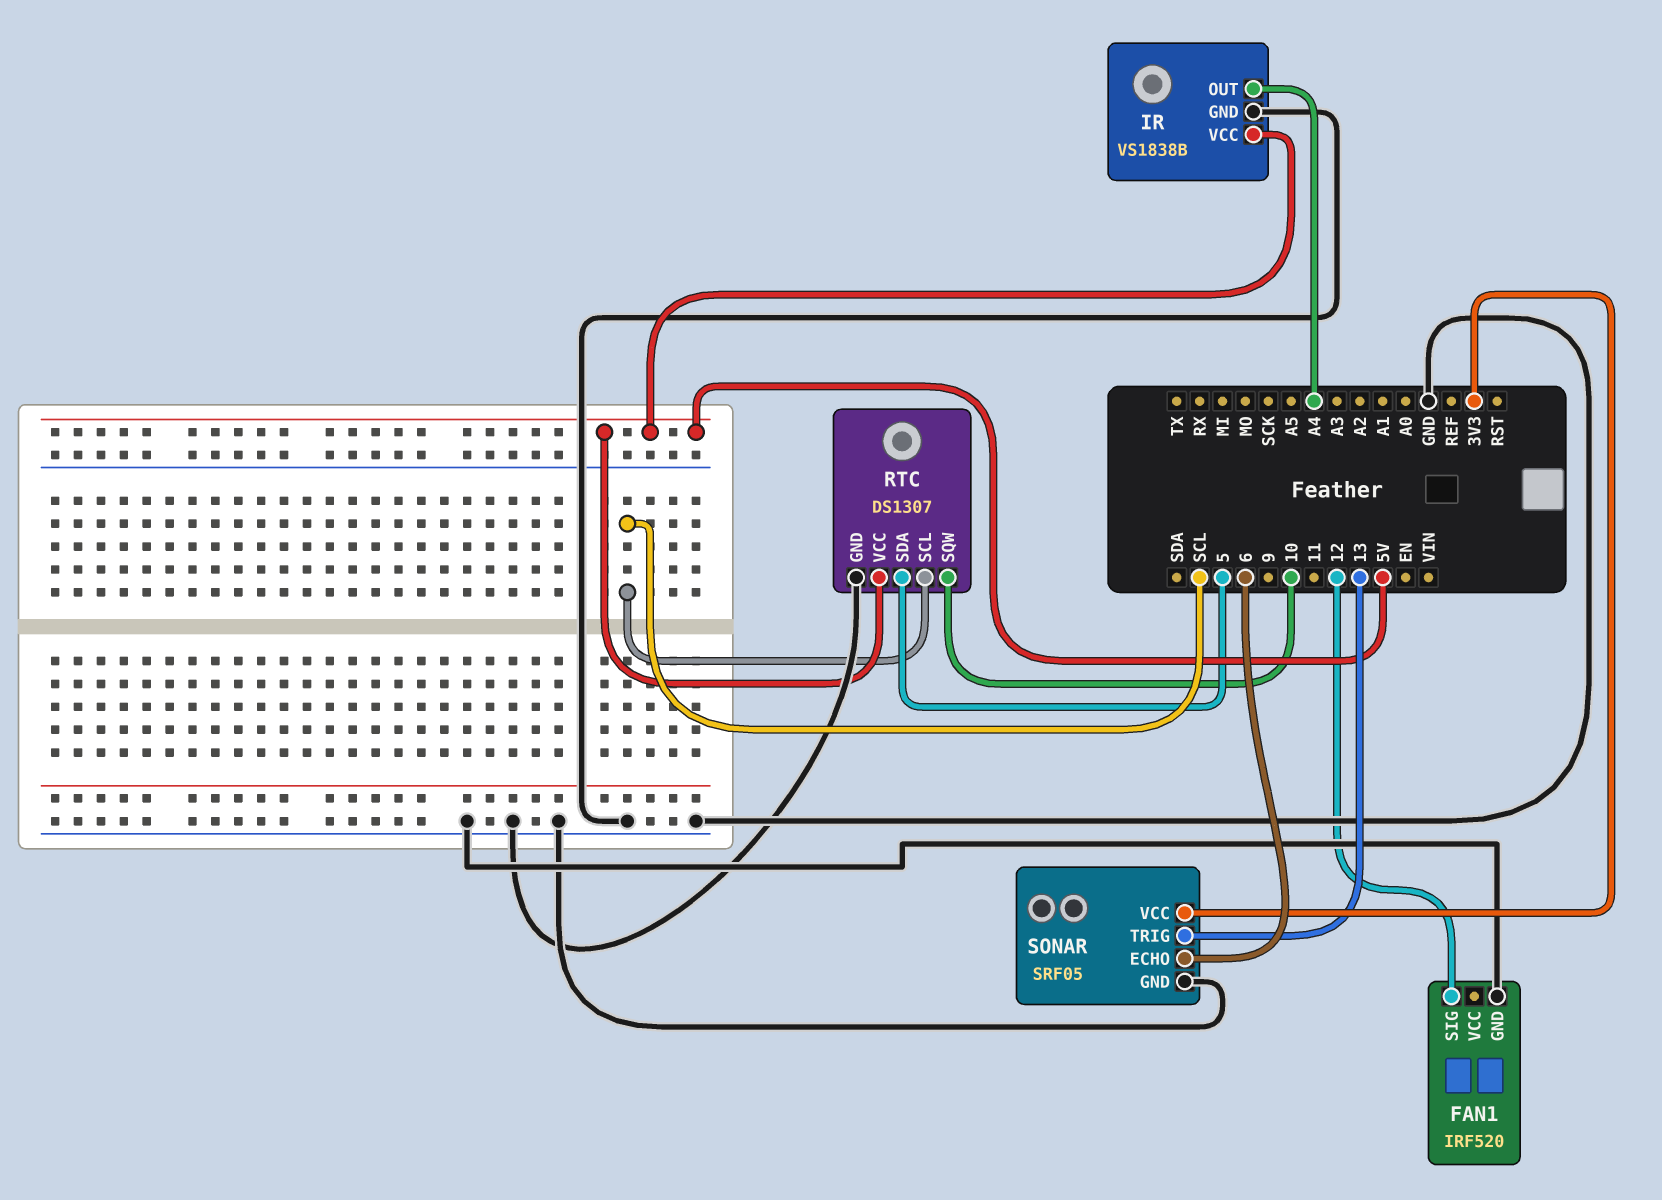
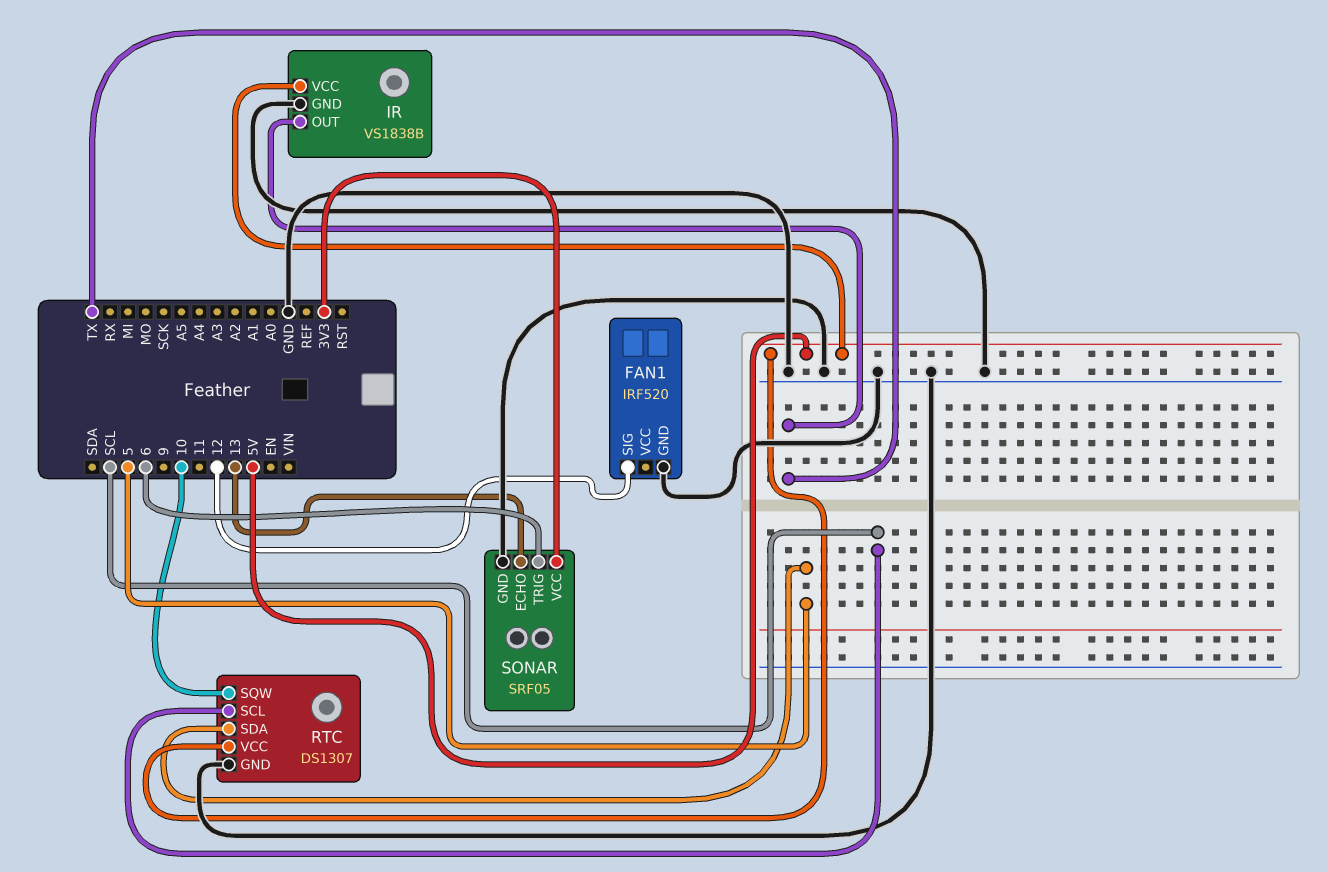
IR pin OUT: A4 -> TX
SONAR pin ECHO: 6 -> 13
SONAR pin TRIG: 13 -> 6

